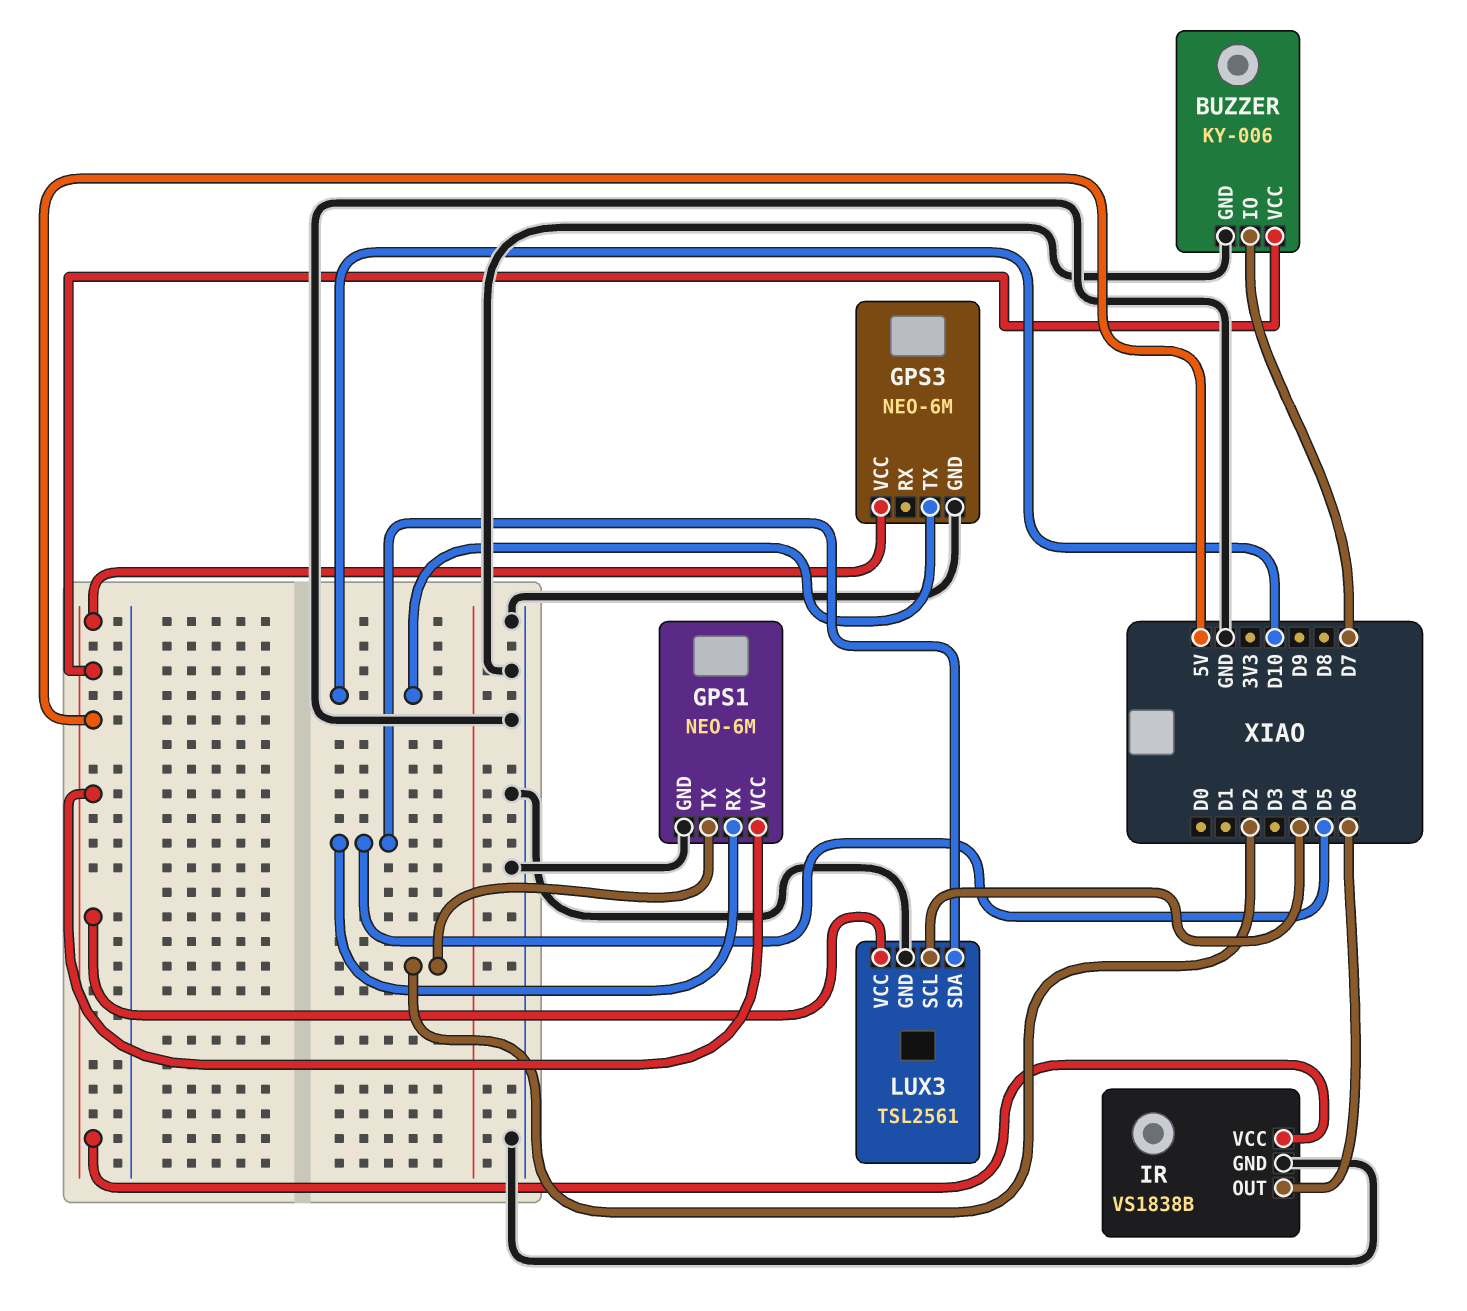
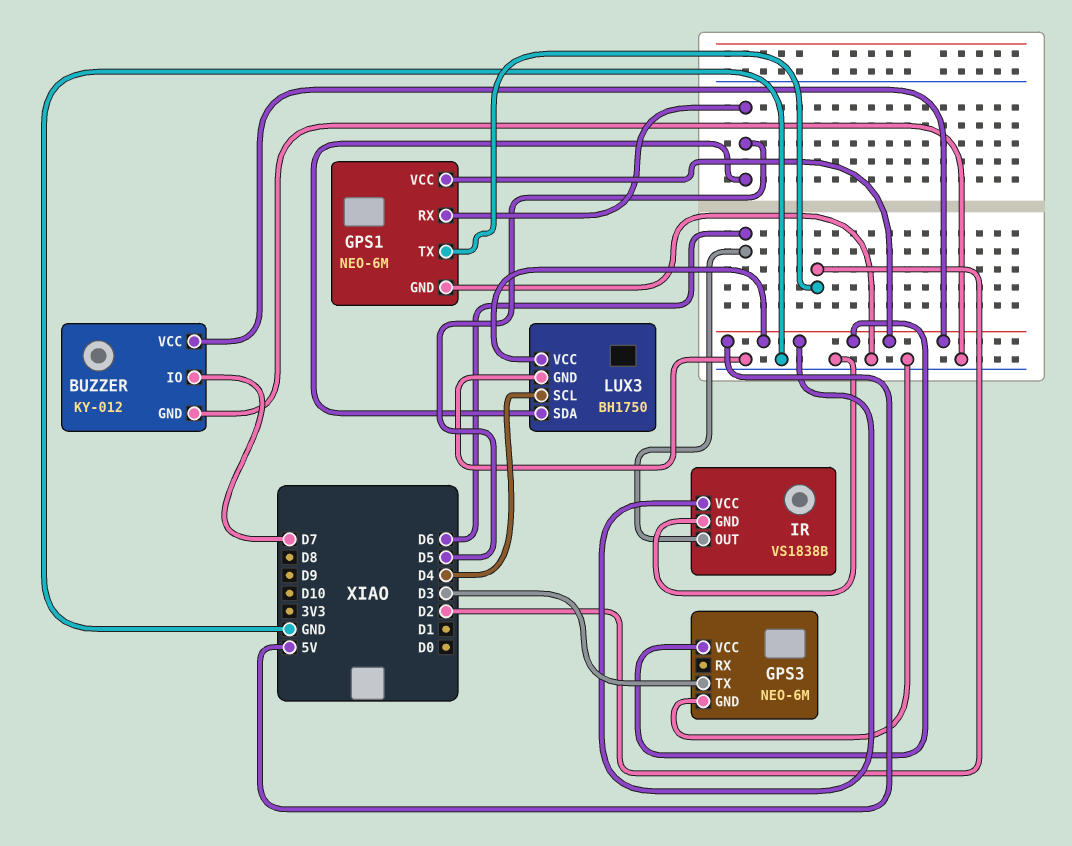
BUZZER: KY-006 -> KY-012
GPS3 pin TX: D10 -> D3
LUX3: TSL2561 -> BH1750

